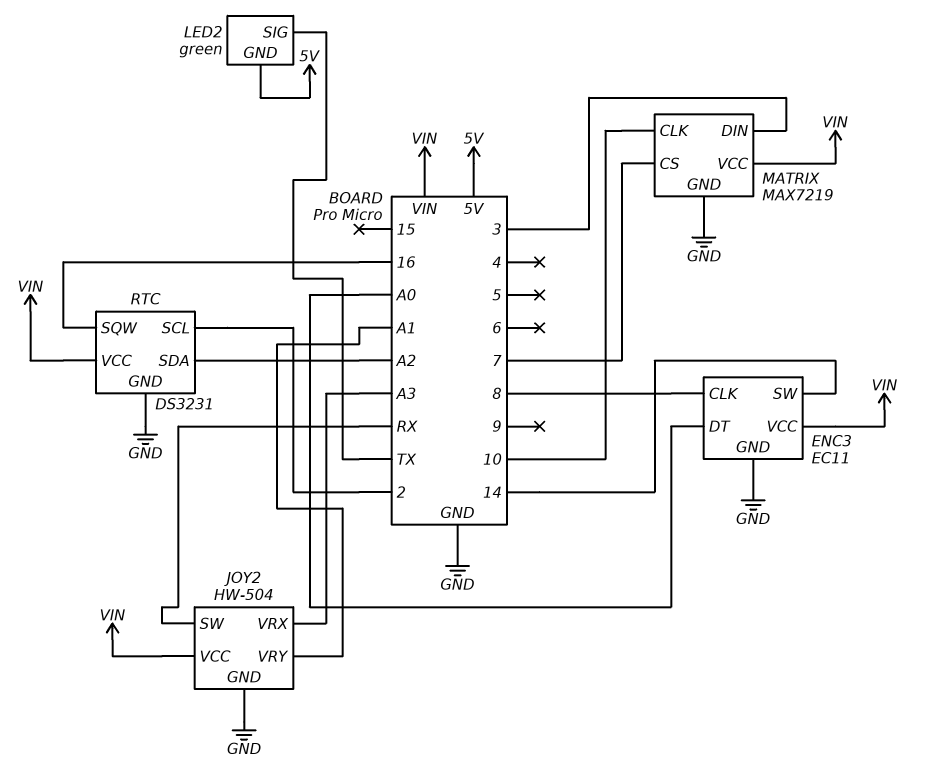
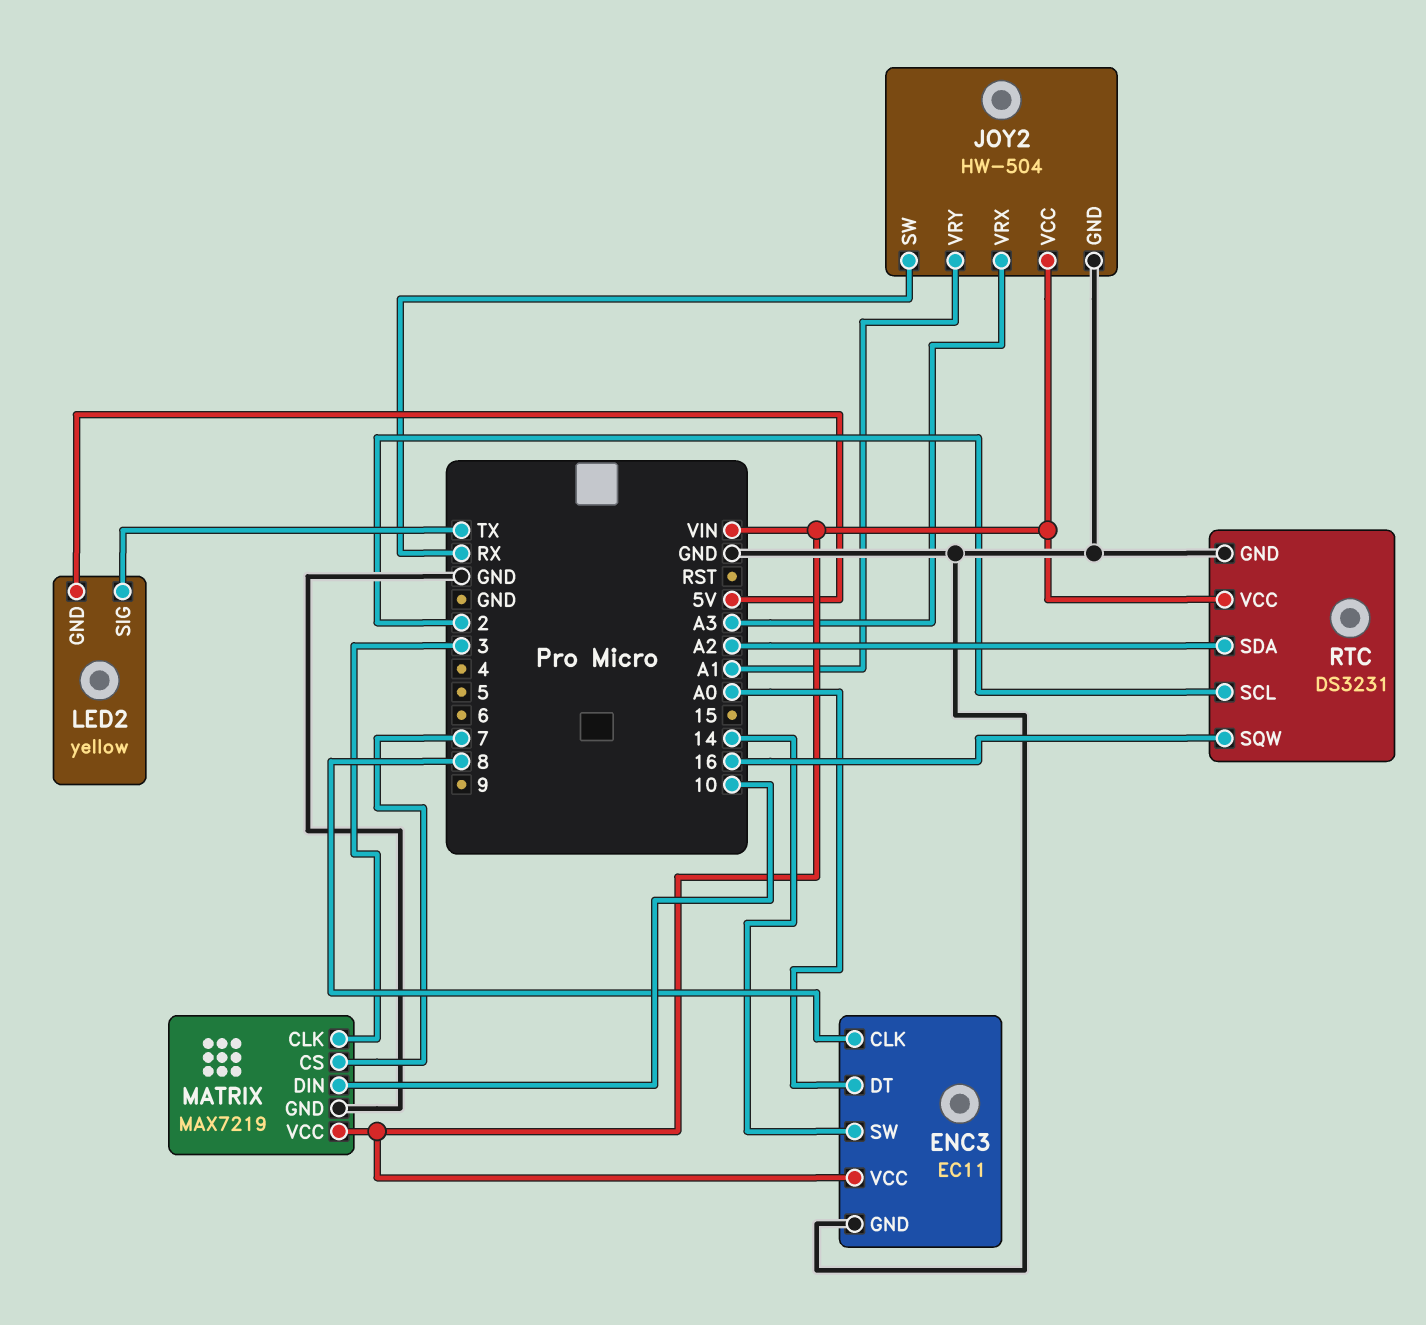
LED2: green -> yellow
MATRIX pin CLK: 10 -> 3
MATRIX pin DIN: 3 -> 10

